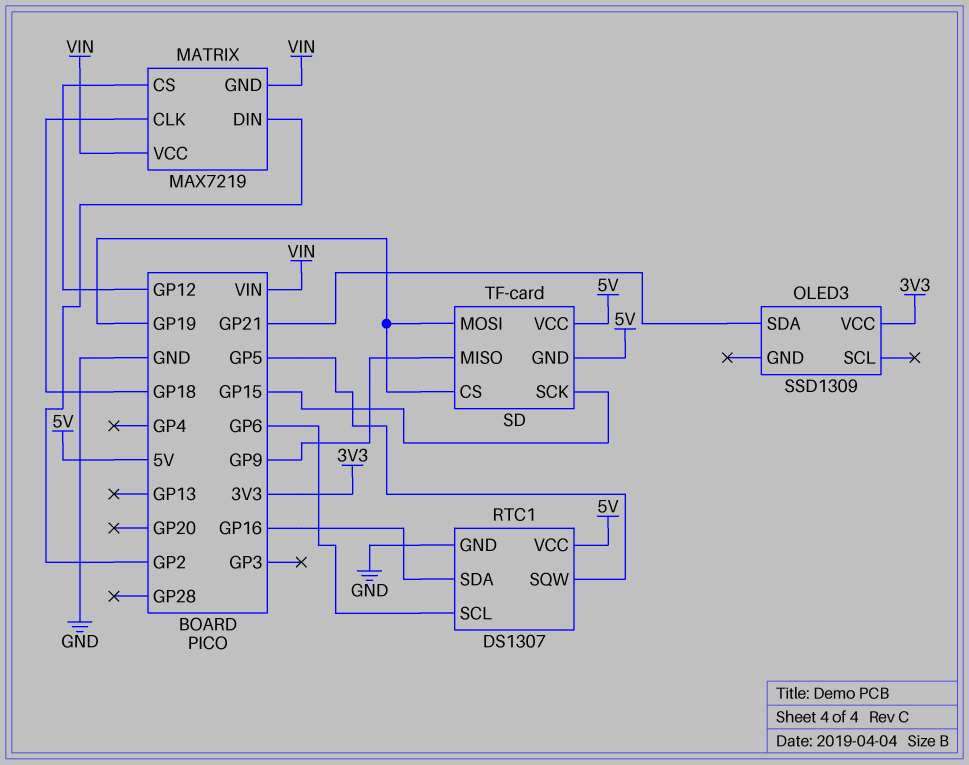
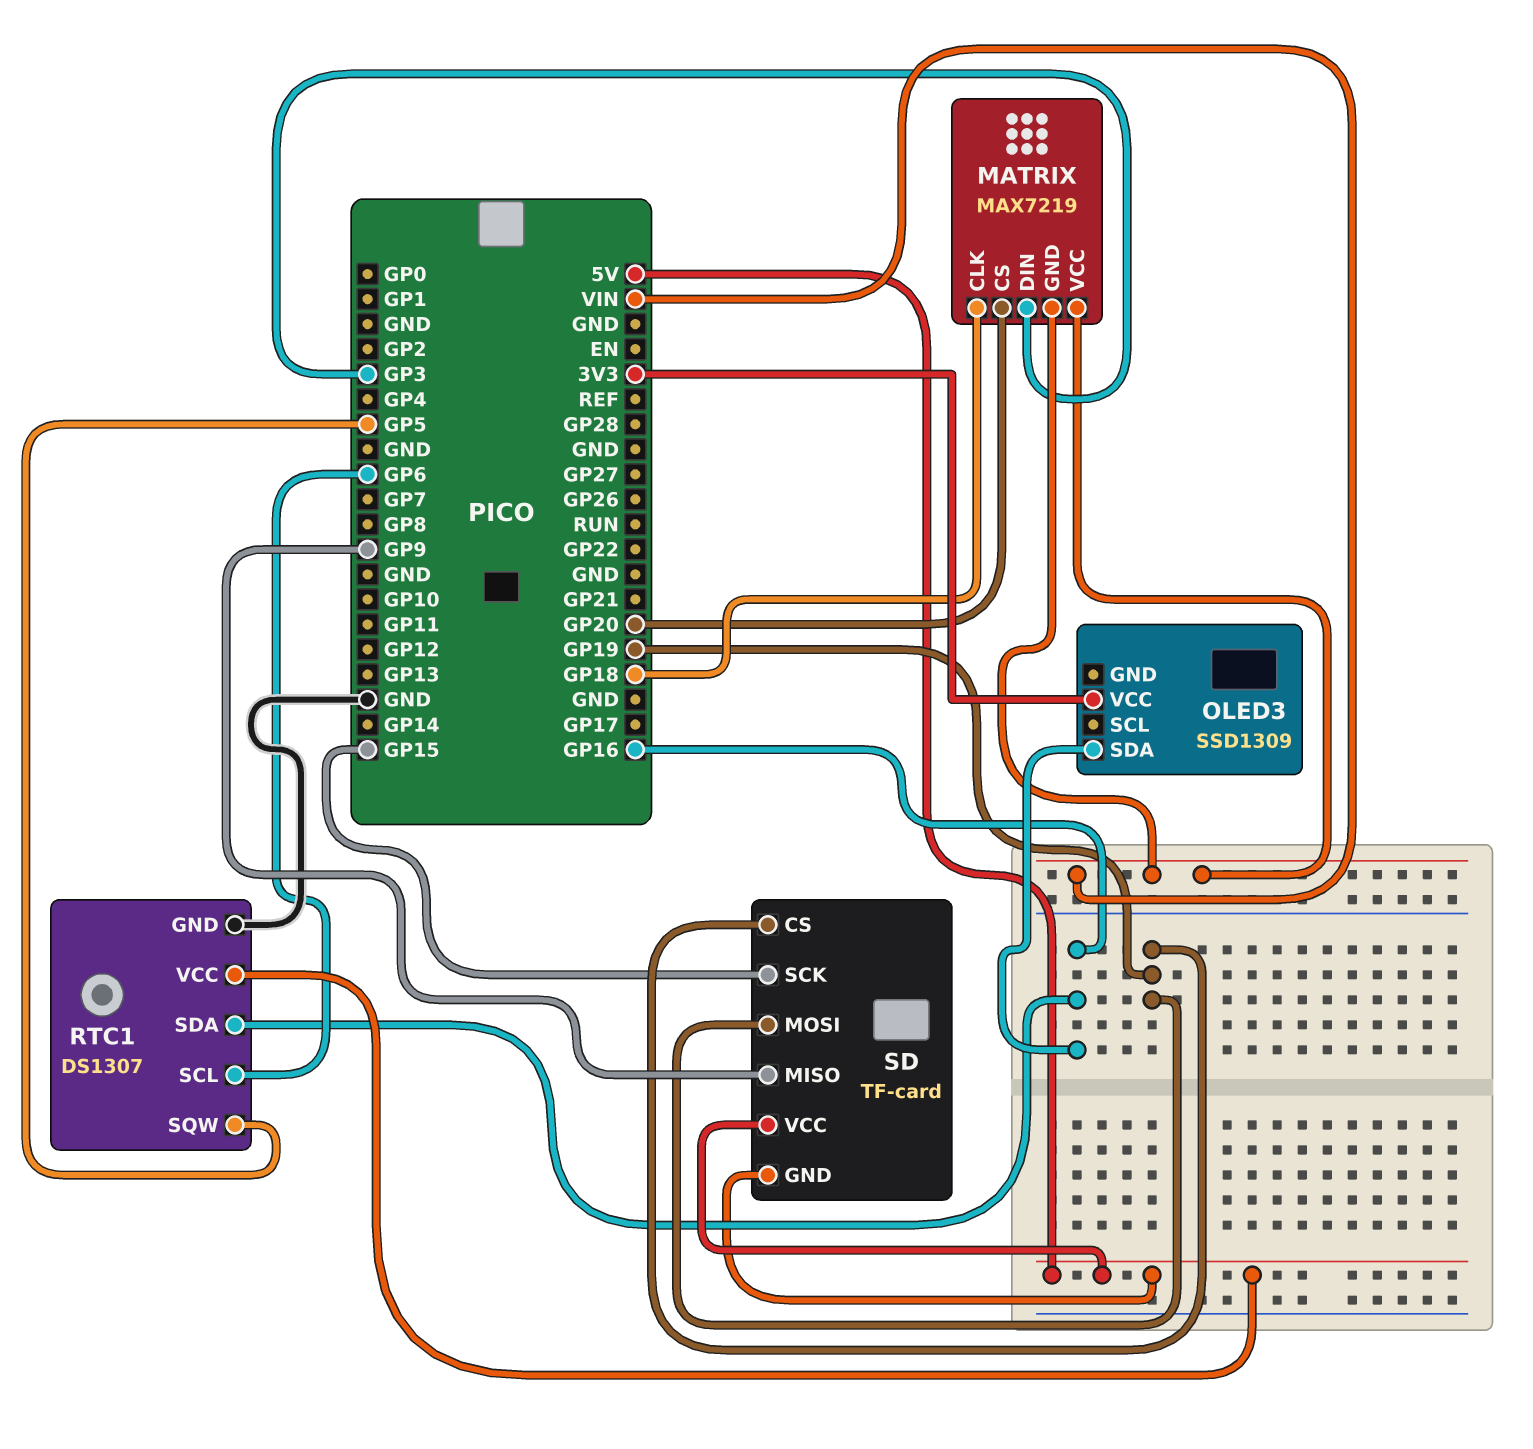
MATRIX pin CS: GP12 -> GP20
MATRIX pin DIN: GP2 -> GP3
OLED3 pin SDA: GP21 -> GP16

